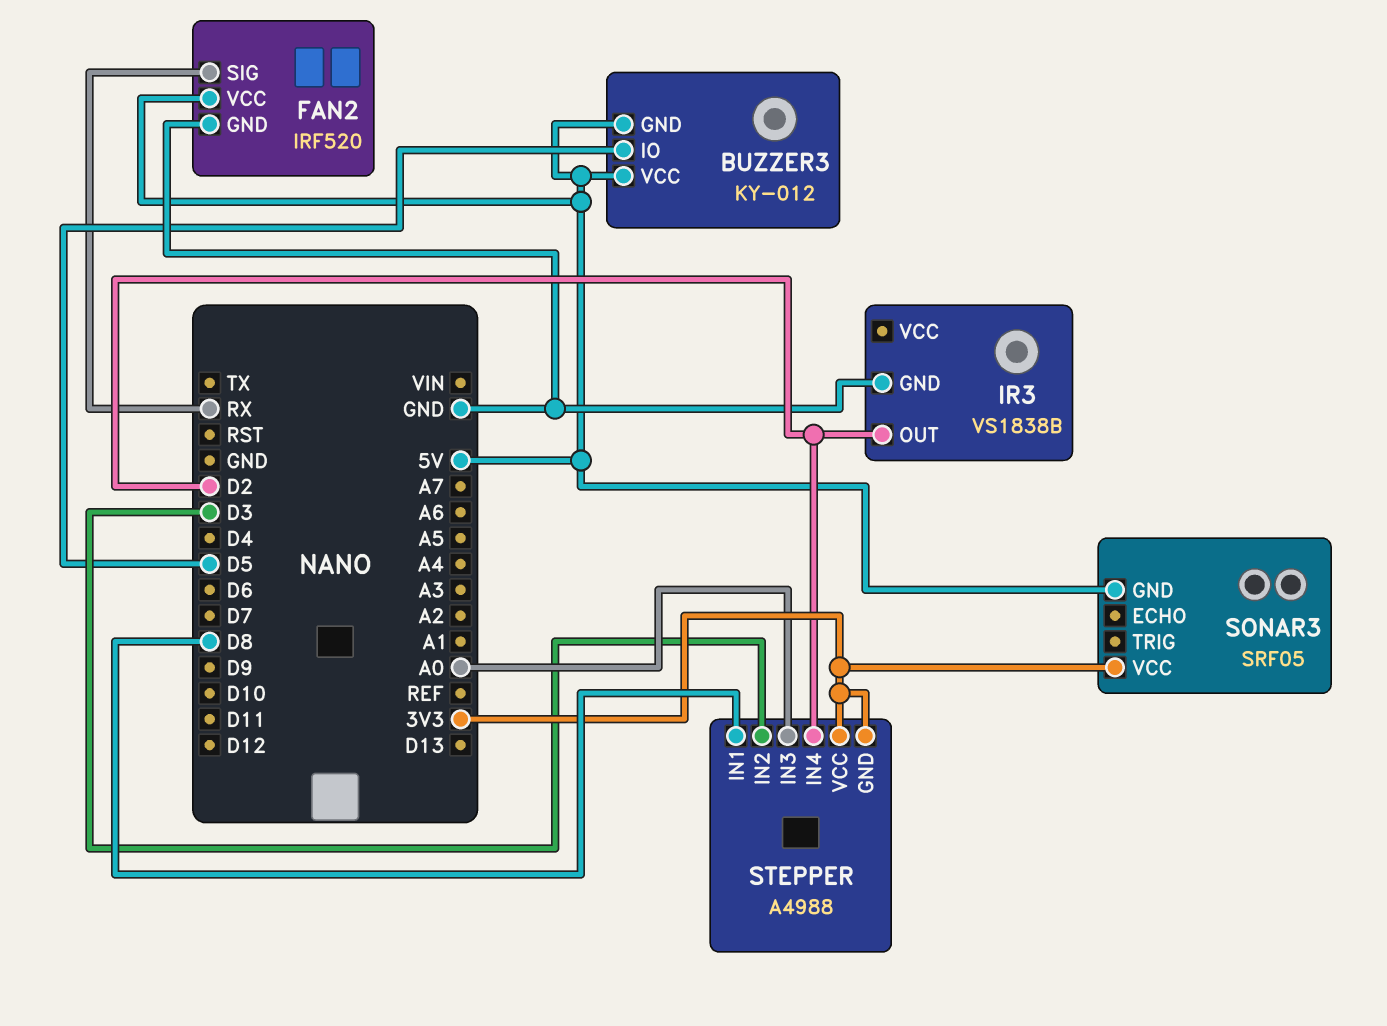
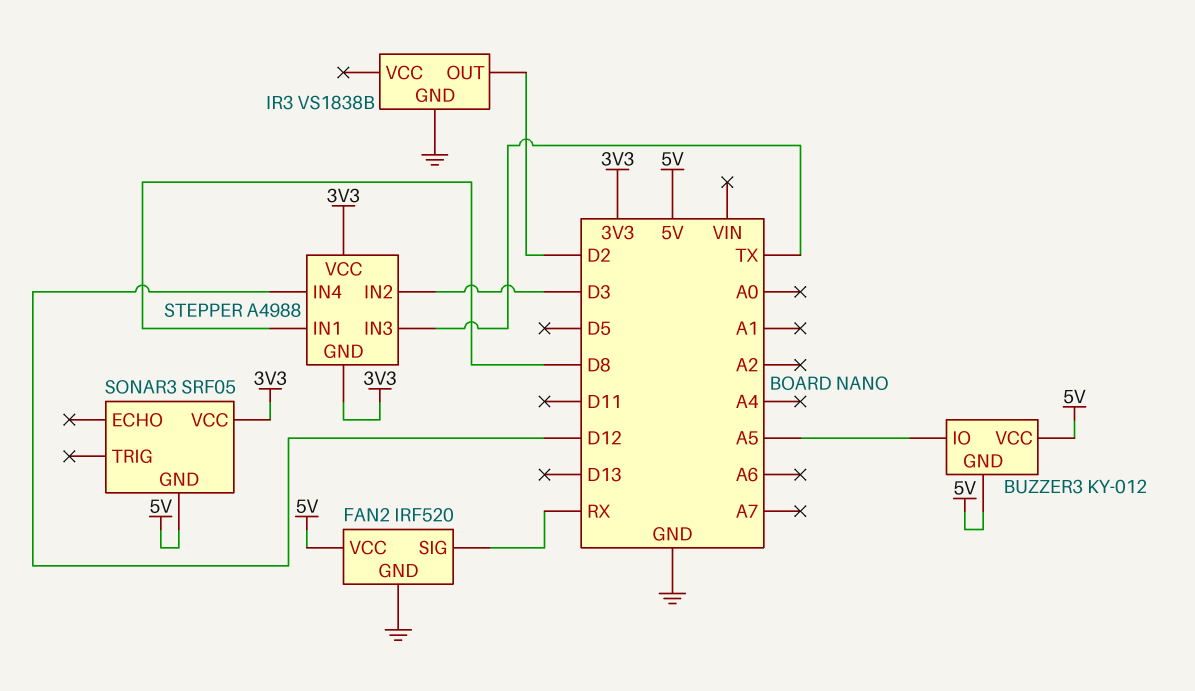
BUZZER3 pin IO: D5 -> A5
STEPPER pin IN3: A0 -> TX
STEPPER pin IN4: D2 -> D12

